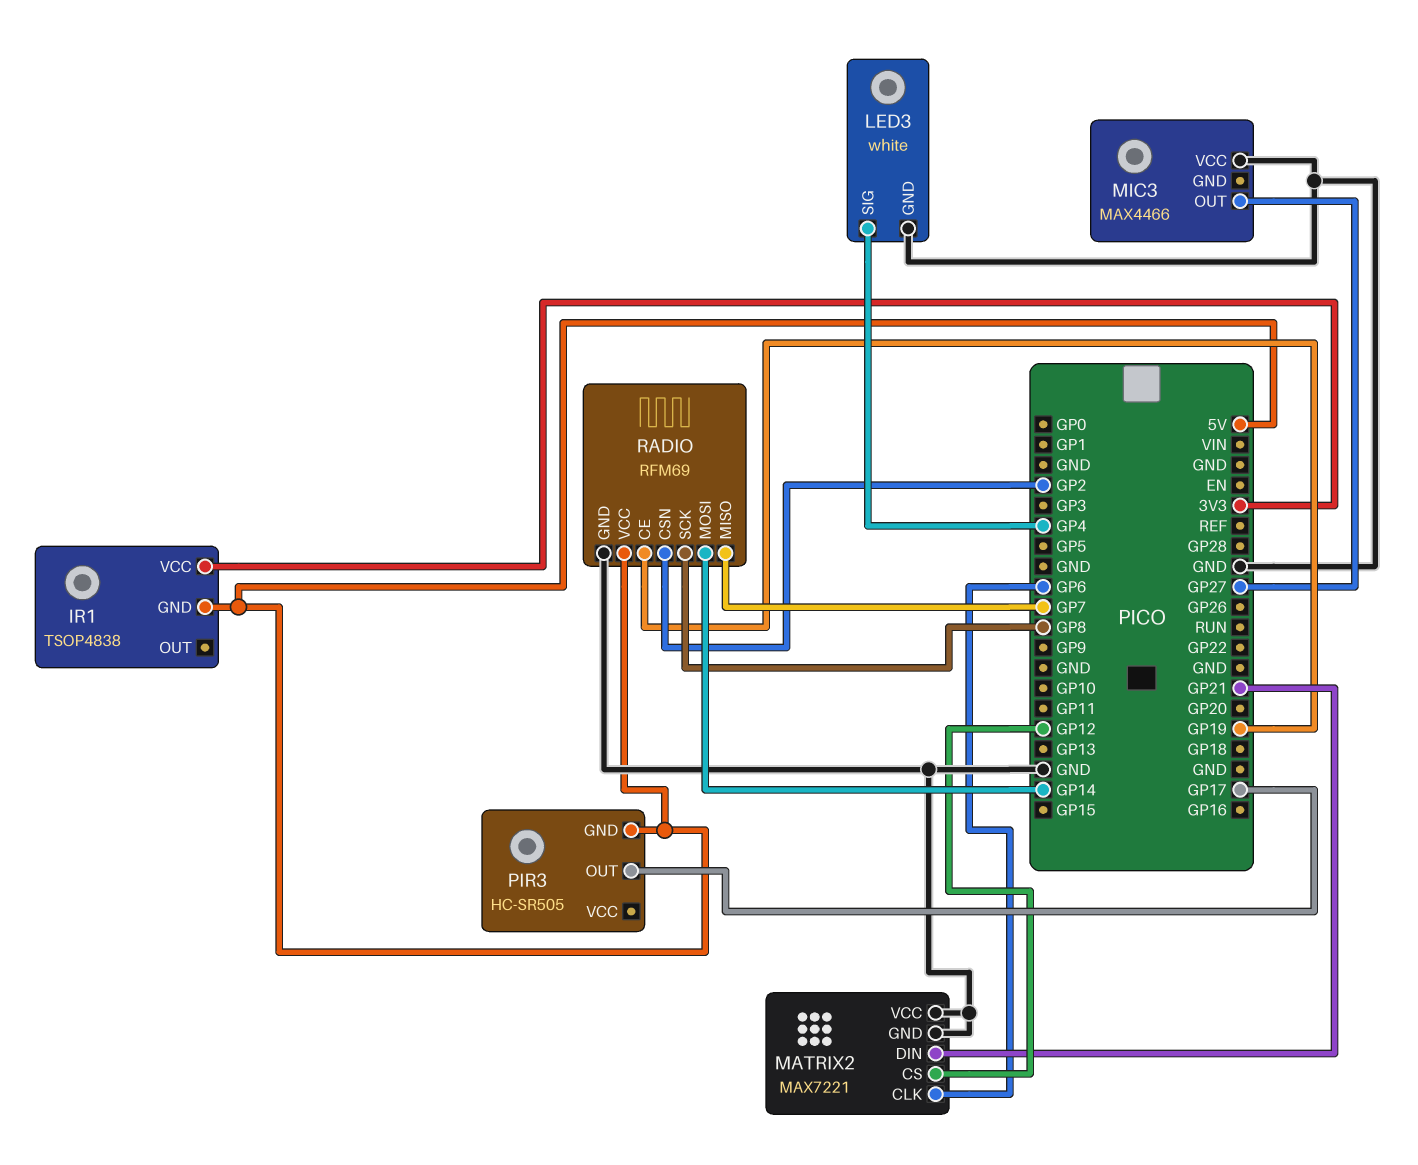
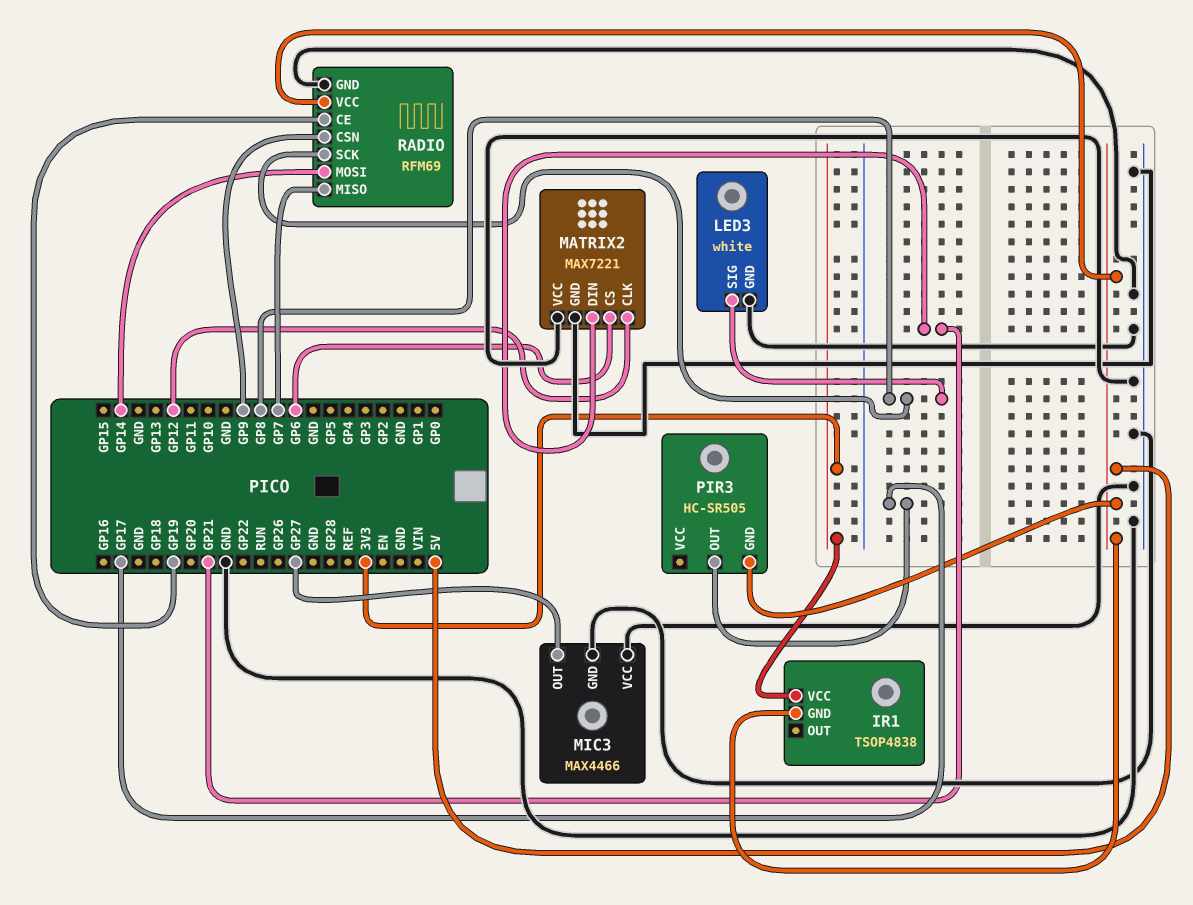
LED3 pin SIG: GP4 -> GP8
MATRIX2 pin CLK: GP6 -> GP12
MATRIX2 pin CS: GP12 -> GP6
MIC3 pin GND: none -> GND
RADIO pin CSN: GP2 -> GP9

